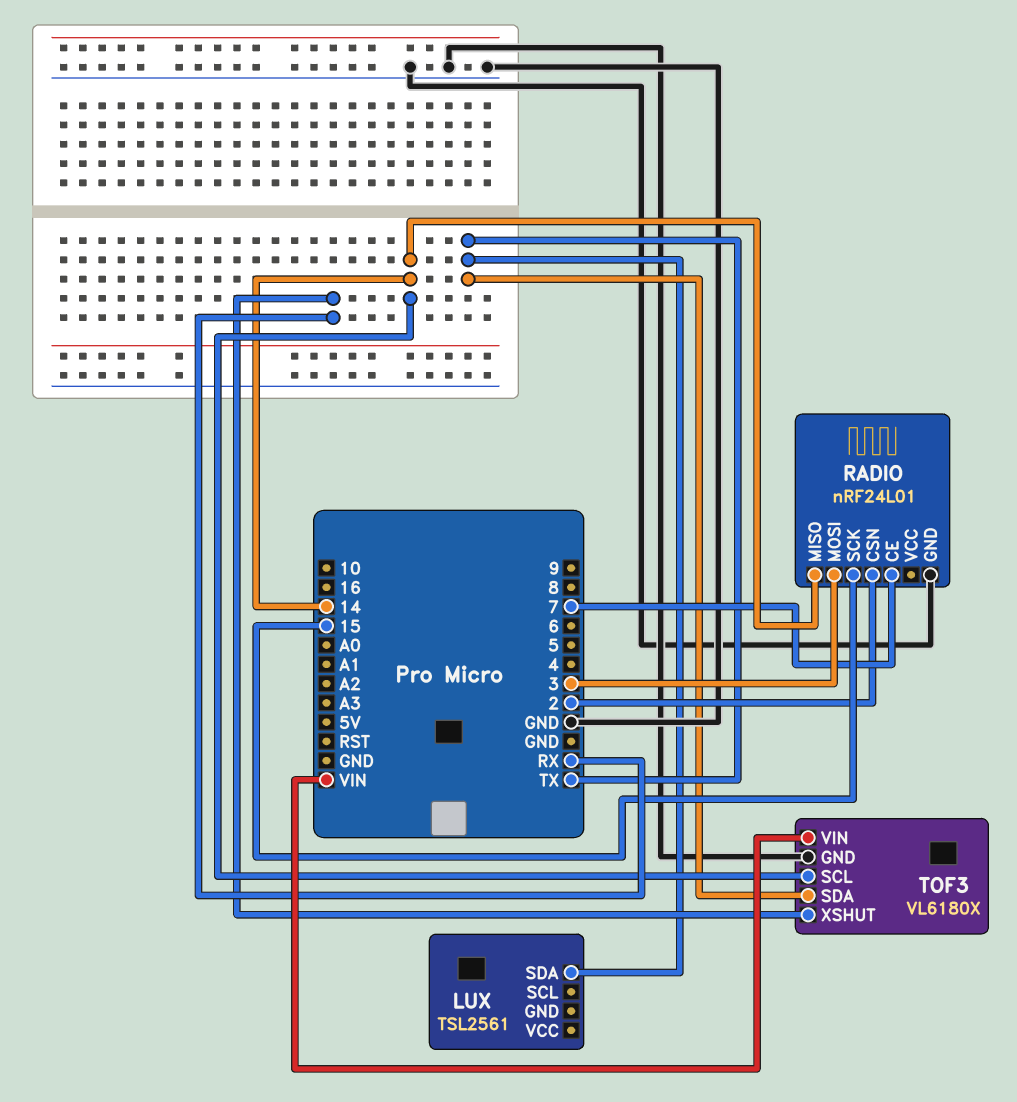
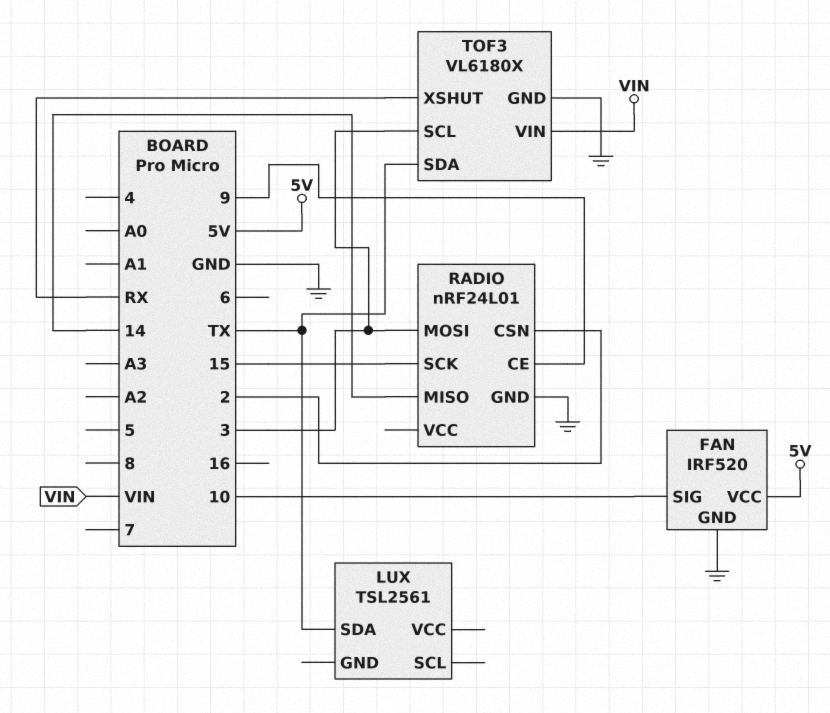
FAN: none -> IRF520
FAN pin GND: none -> GND
FAN pin SIG: none -> 10
FAN pin VCC: none -> 5V
RADIO pin CE: 7 -> 9
TOF3 pin SCL: 14 -> 3

